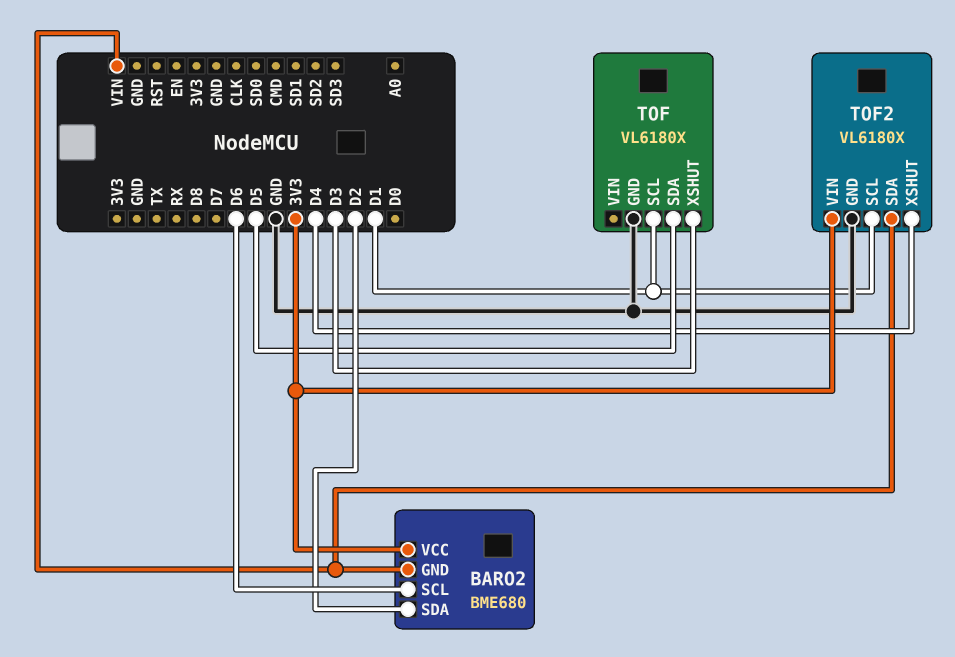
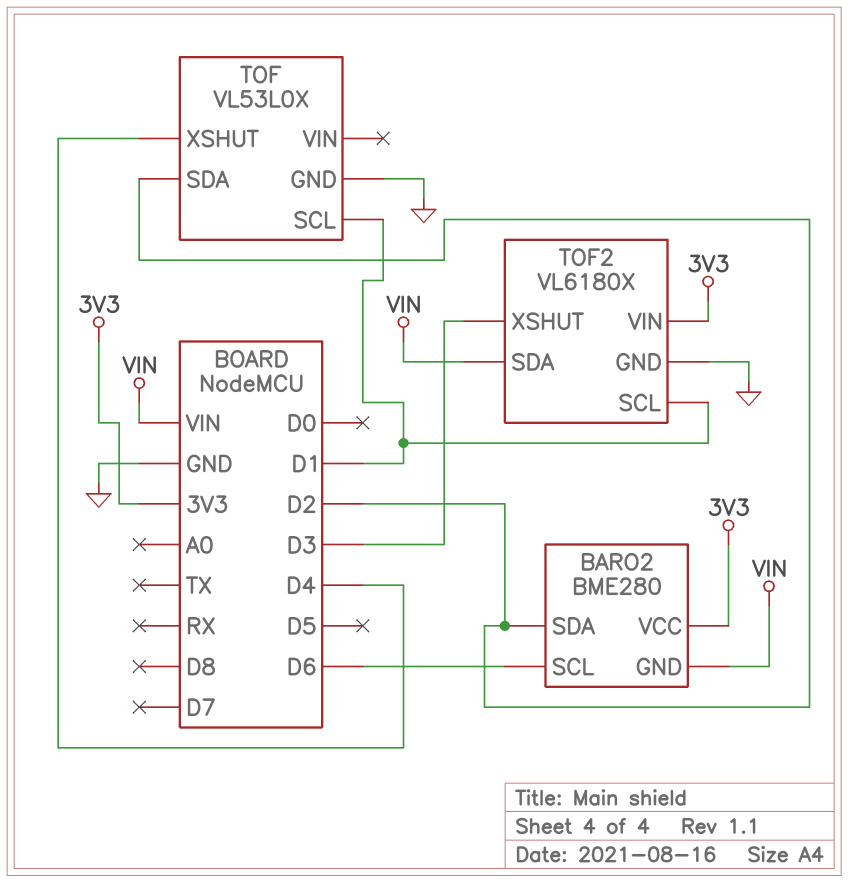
BARO2: BME680 -> BME280
TOF: VL6180X -> VL53L0X
TOF pin SDA: D5 -> D2
TOF pin XSHUT: D3 -> D4
TOF2 pin XSHUT: D4 -> D3

